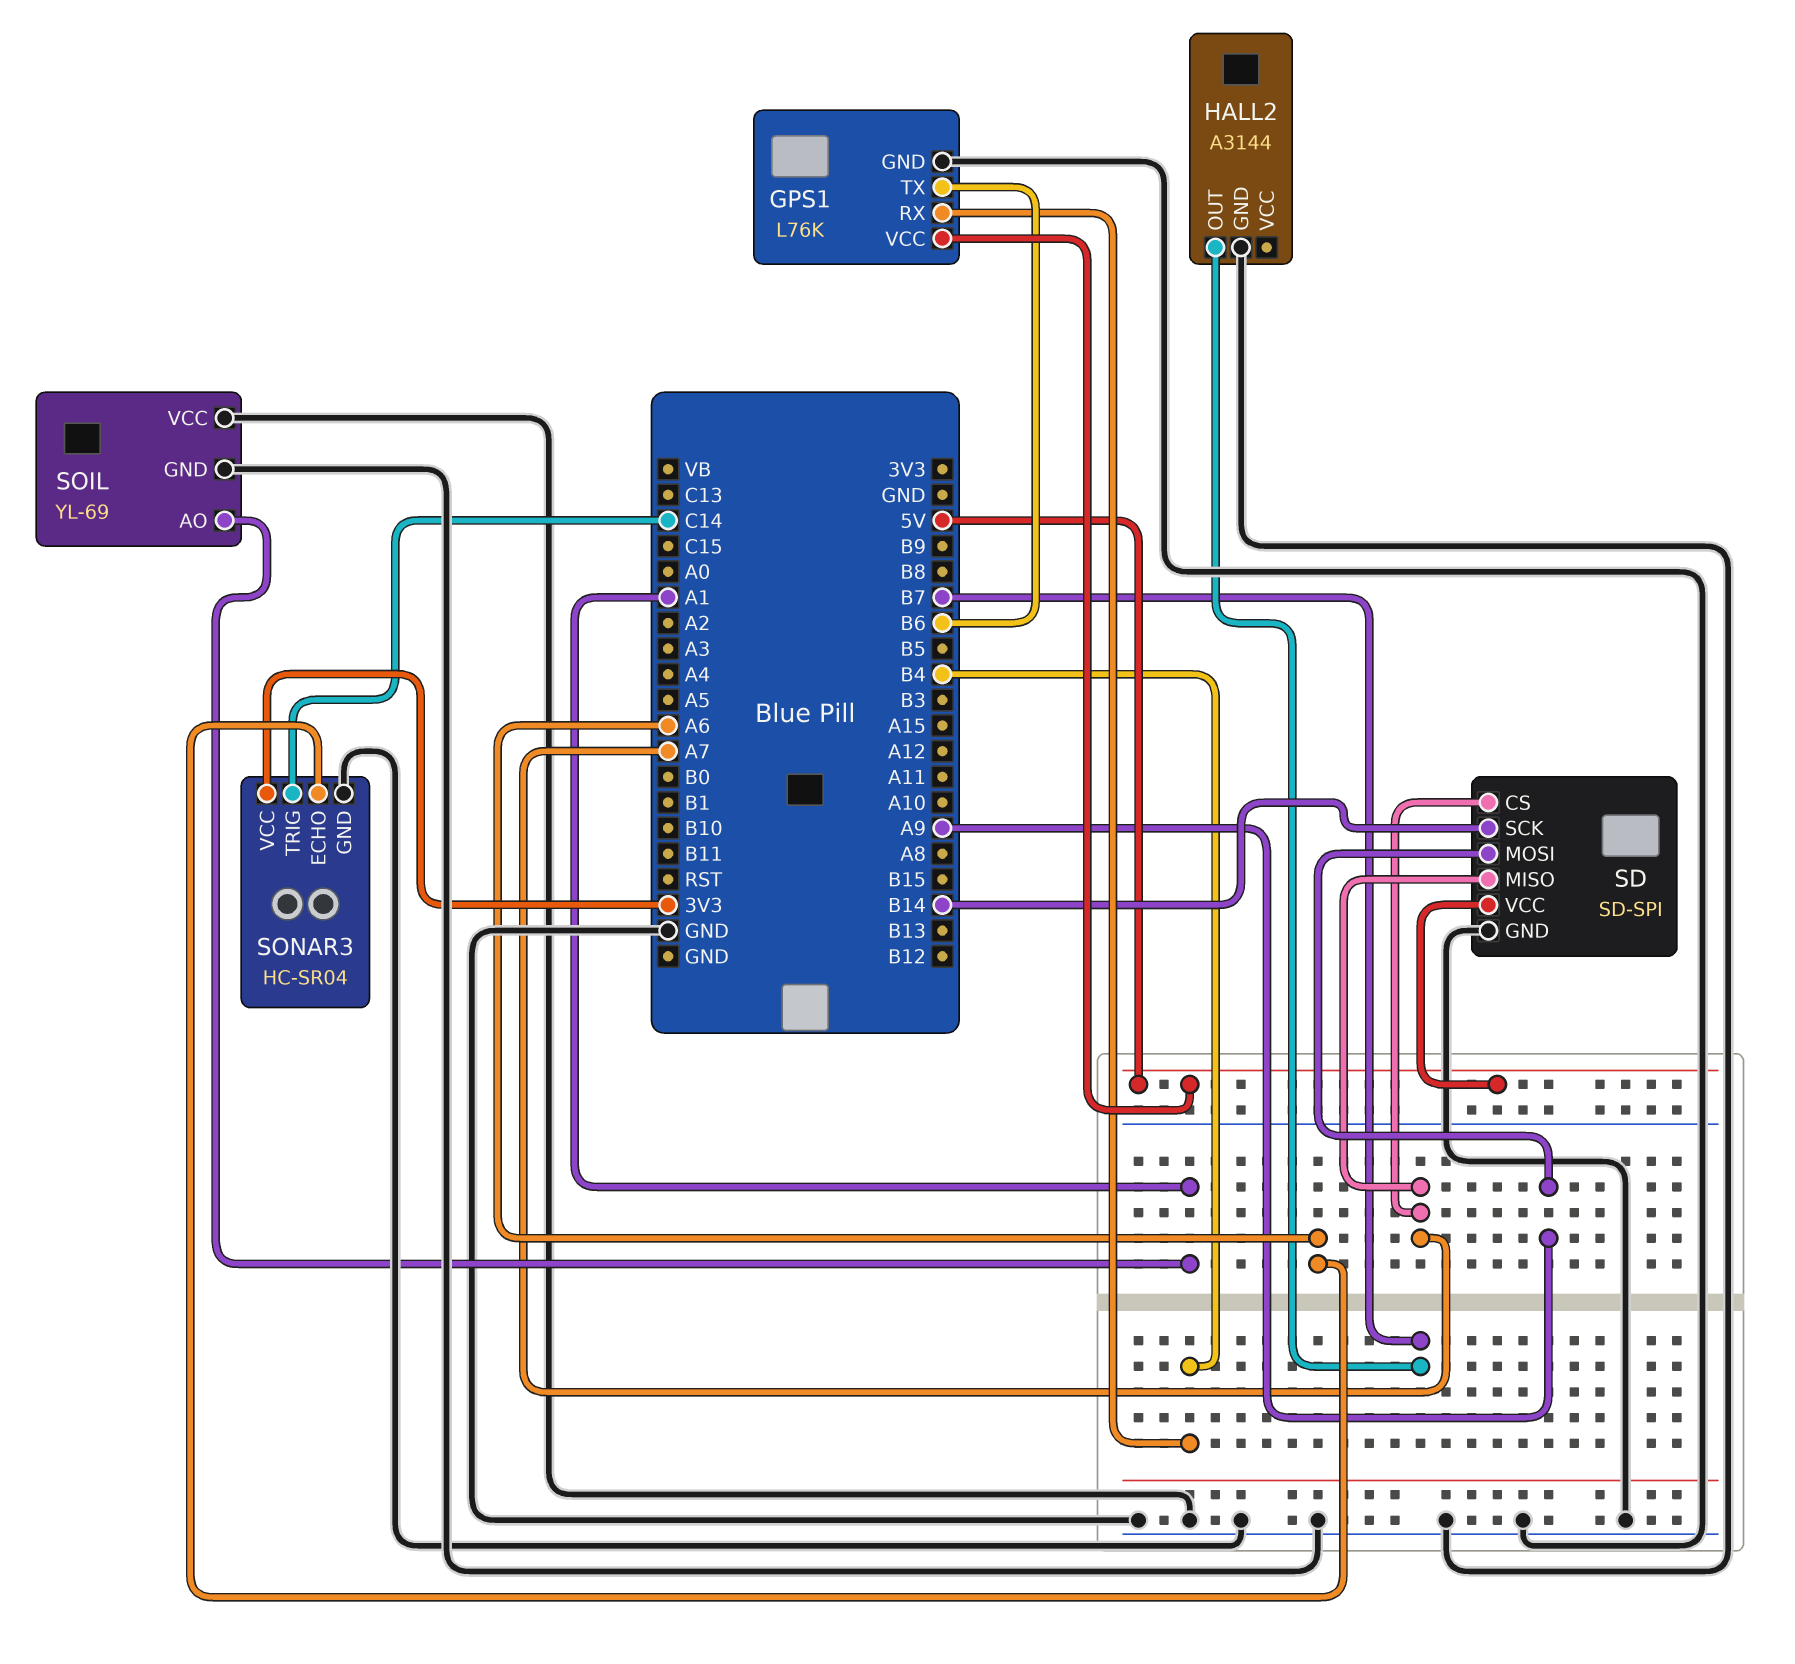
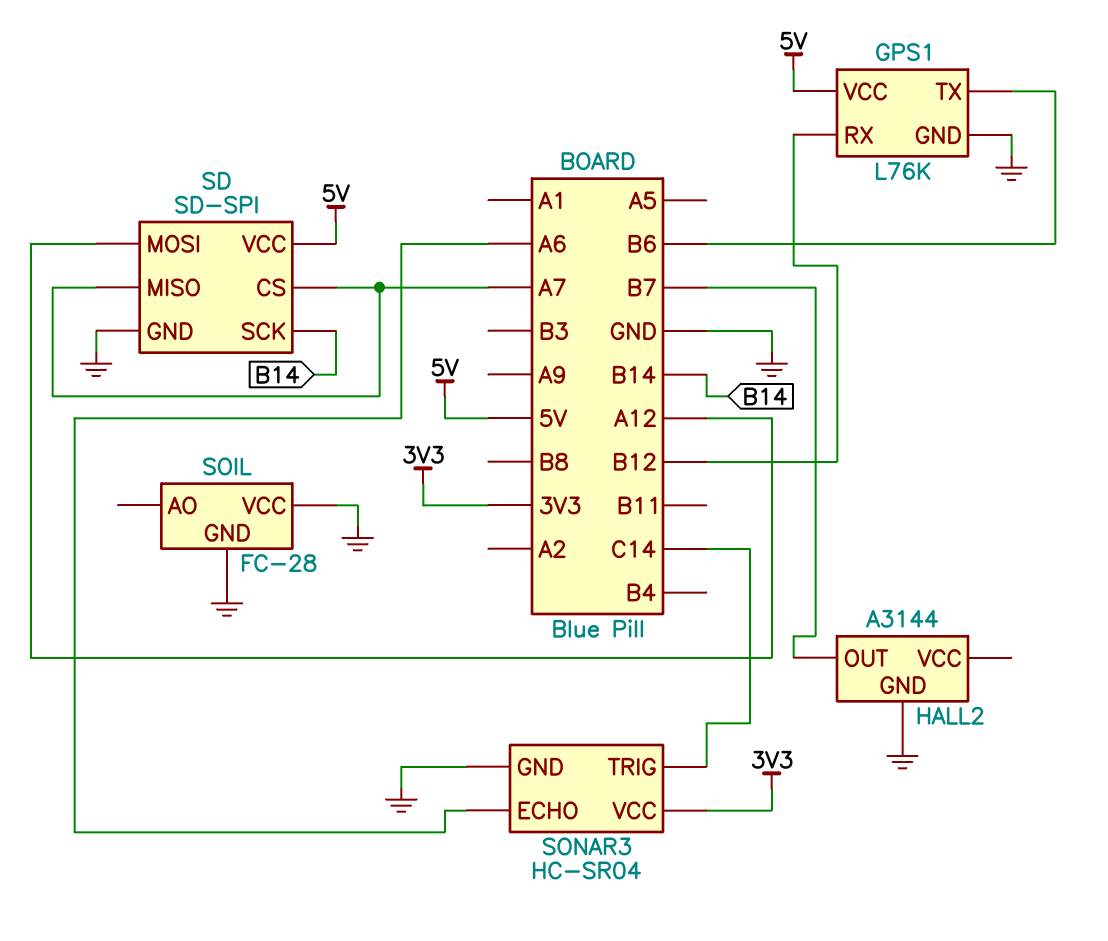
GPS1 pin RX: B4 -> B12
SD pin MOSI: A9 -> A12
SOIL: YL-69 -> FC-28
SOIL pin AO: A1 -> none

